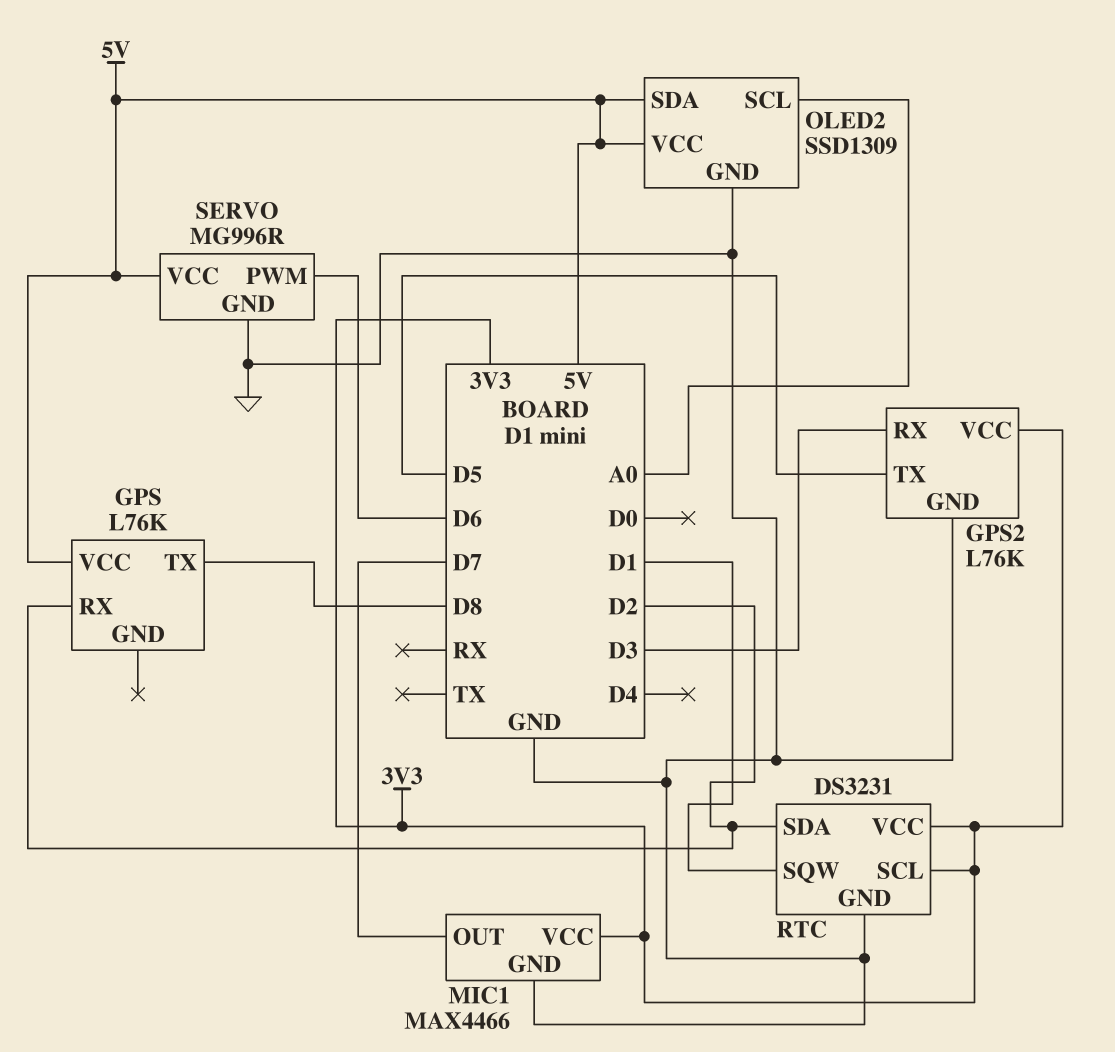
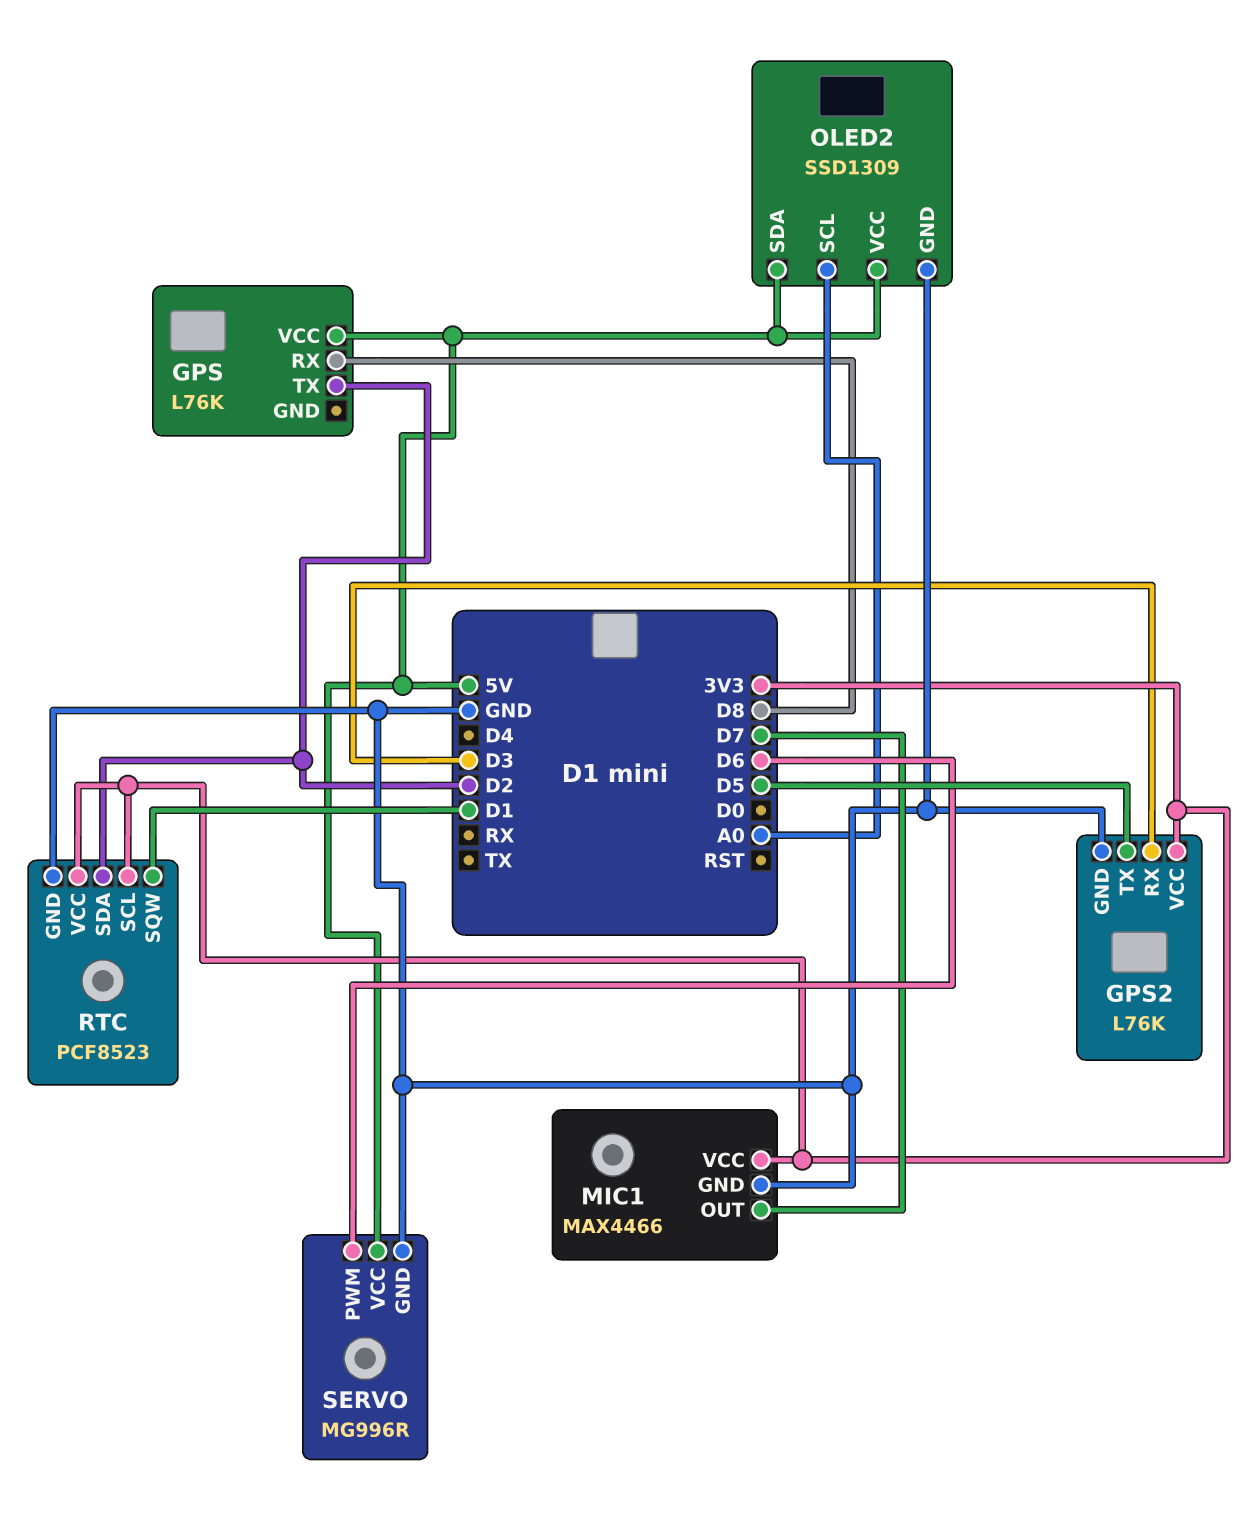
GPS pin RX: D2 -> D8
GPS pin TX: D8 -> D2
RTC: DS3231 -> PCF8523

